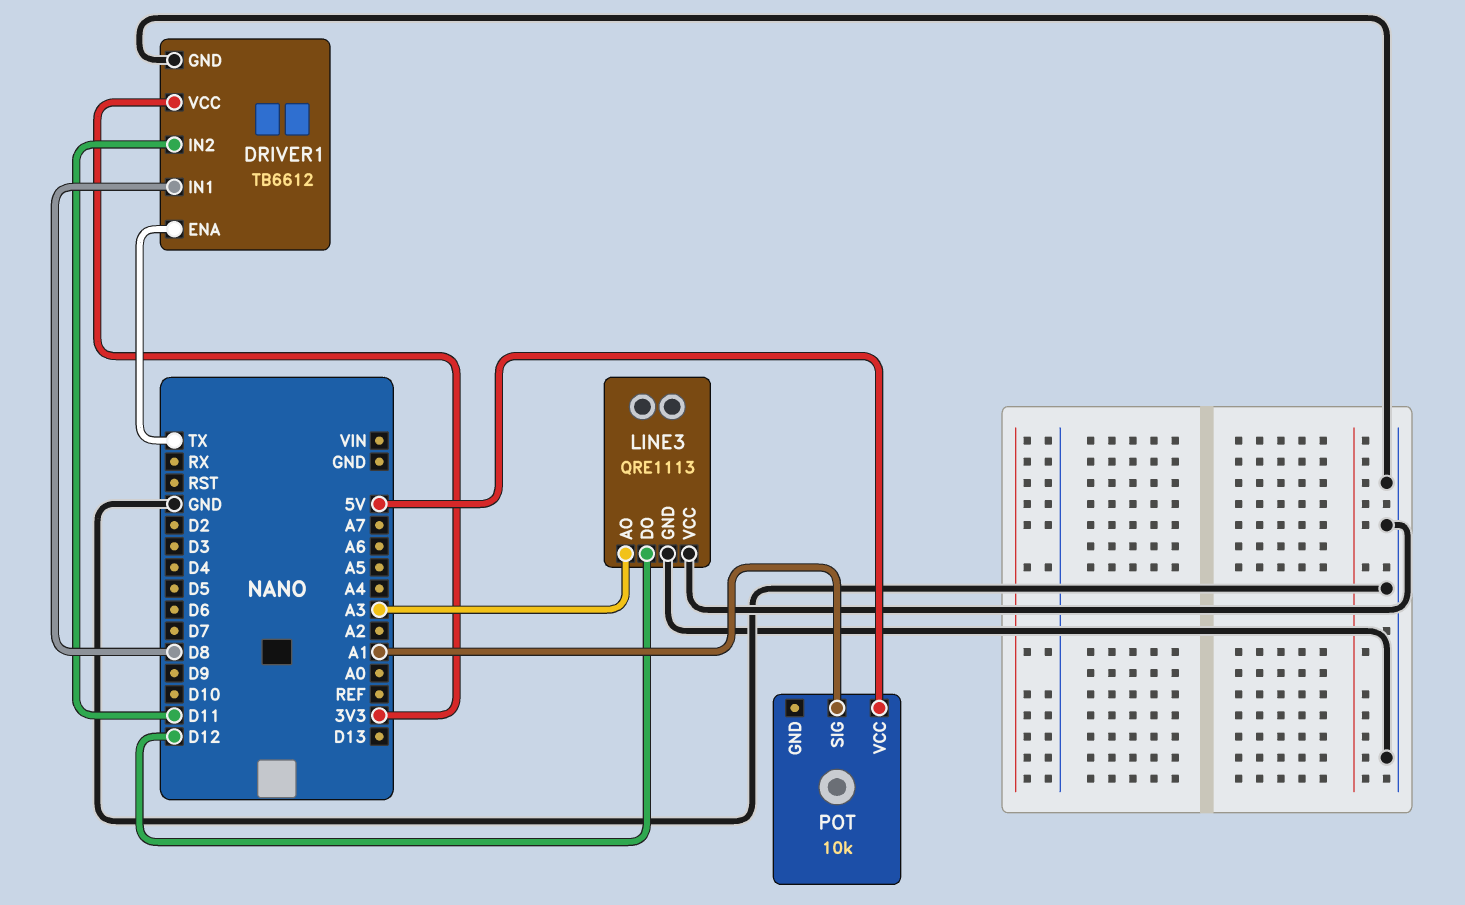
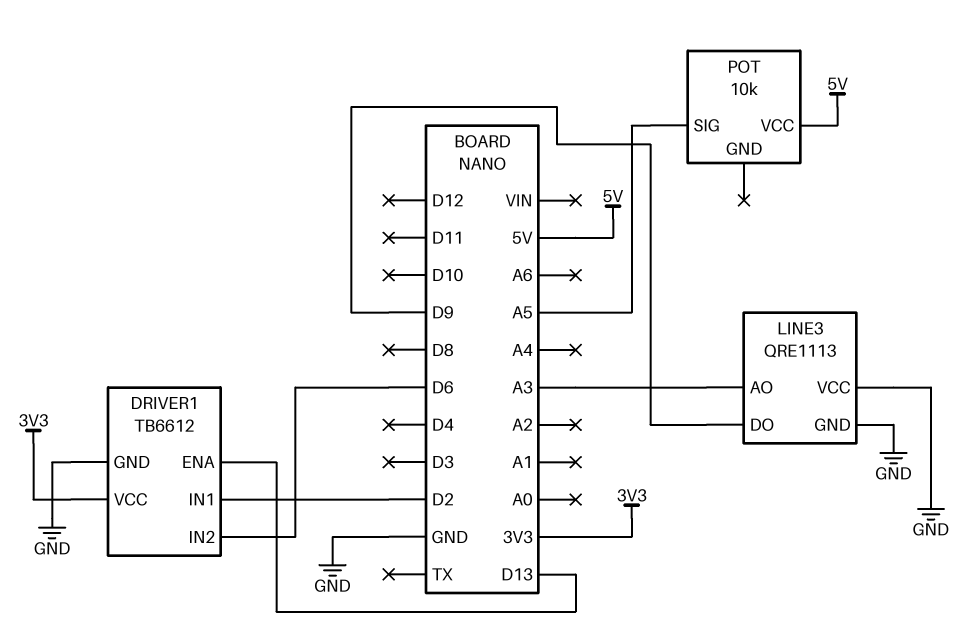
DRIVER1 pin ENA: TX -> D13
DRIVER1 pin IN1: D8 -> D2
DRIVER1 pin IN2: D11 -> D6
LINE3 pin DO: D12 -> D9
POT pin SIG: A1 -> A5

